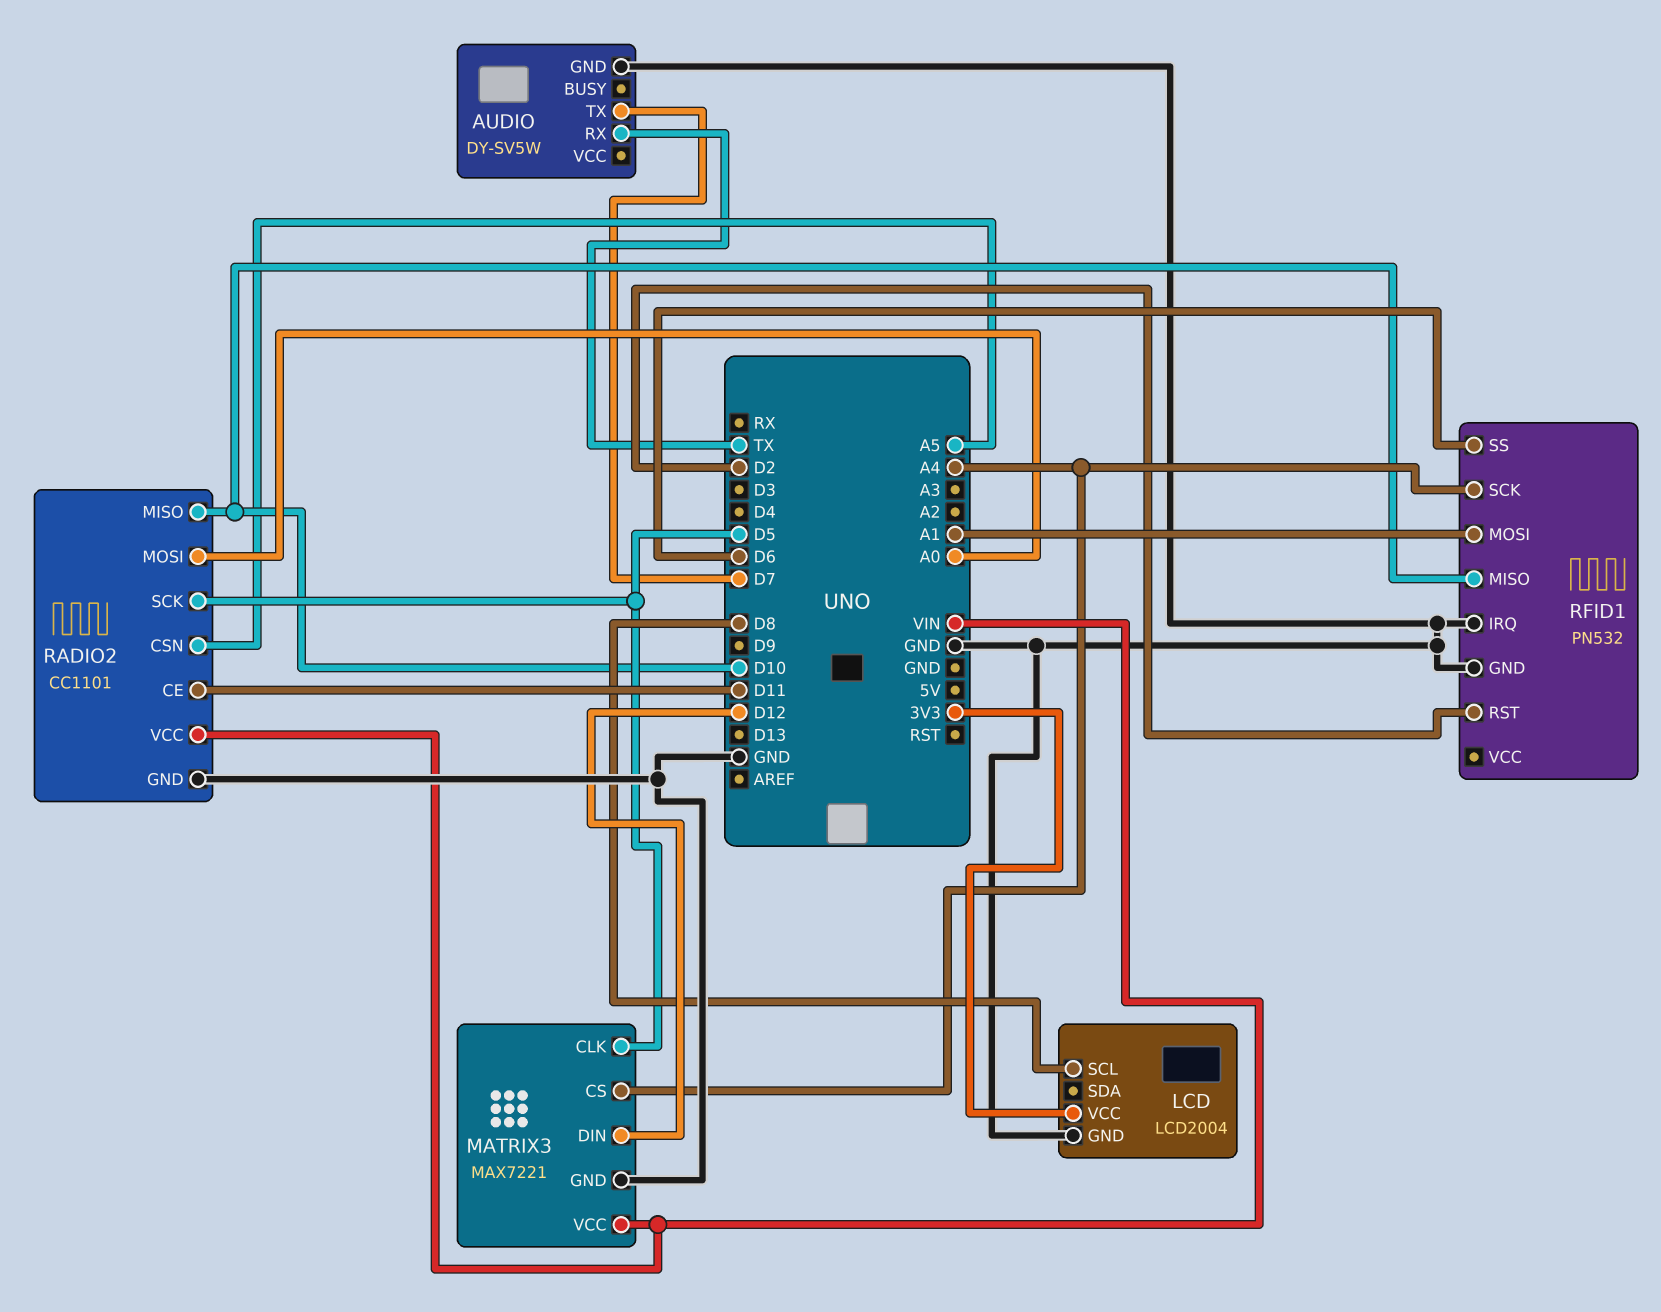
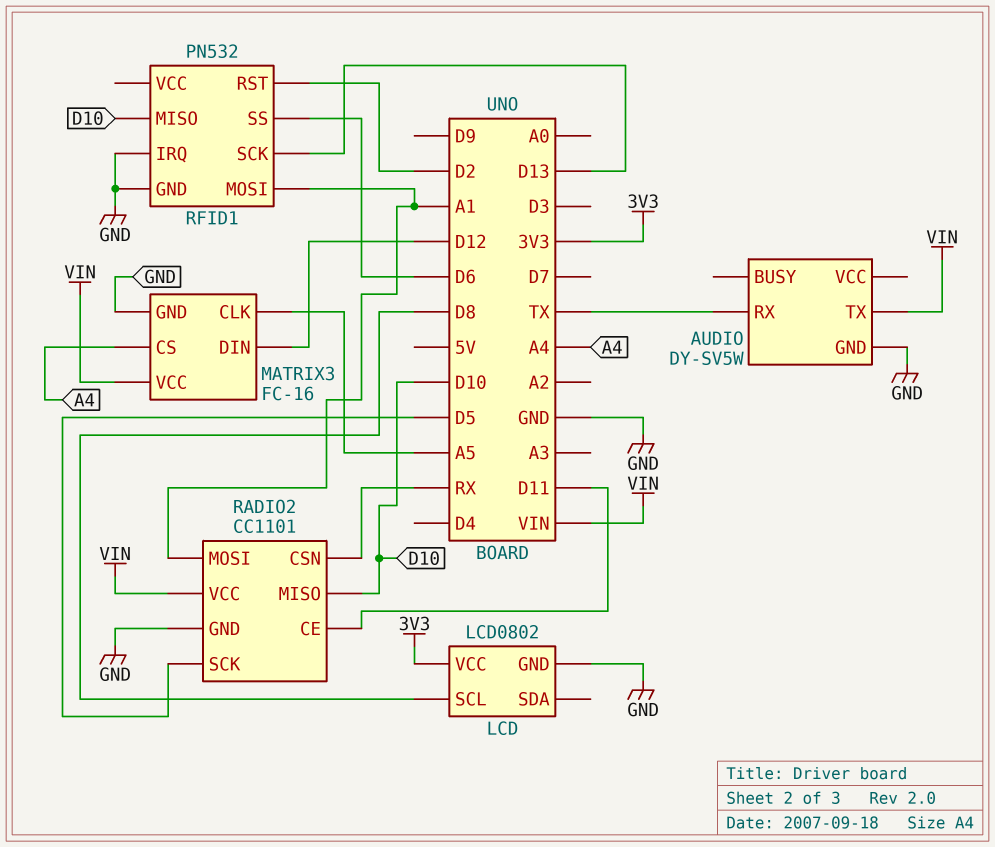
AUDIO pin TX: D7 -> VIN
LCD: LCD2004 -> LCD0802
MATRIX3: MAX7221 -> FC-16
MATRIX3 pin CLK: D5 -> A5
RADIO2 pin CSN: A5 -> RX
RADIO2 pin MOSI: A0 -> A1
RFID1 pin SCK: A4 -> D13

